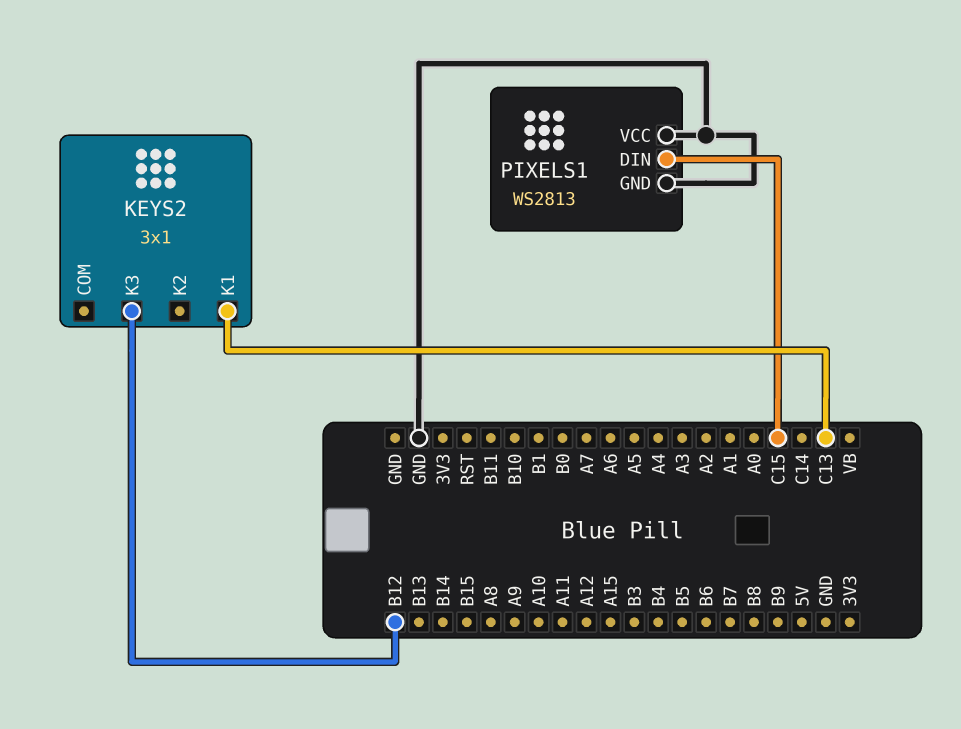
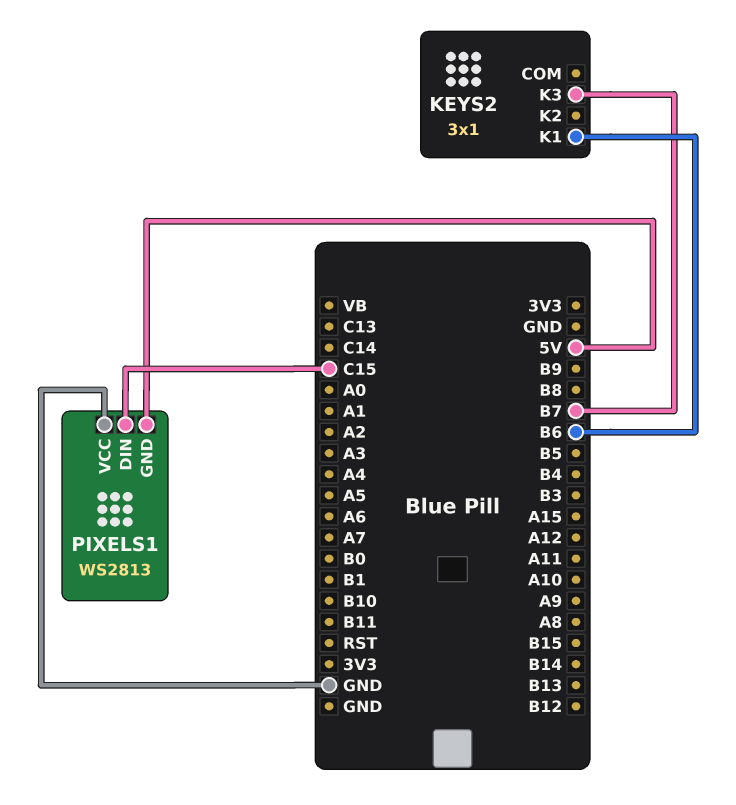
KEYS2 pin K1: C13 -> B6
KEYS2 pin K3: B12 -> B7
PIXELS1 pin GND: GND -> 5V

